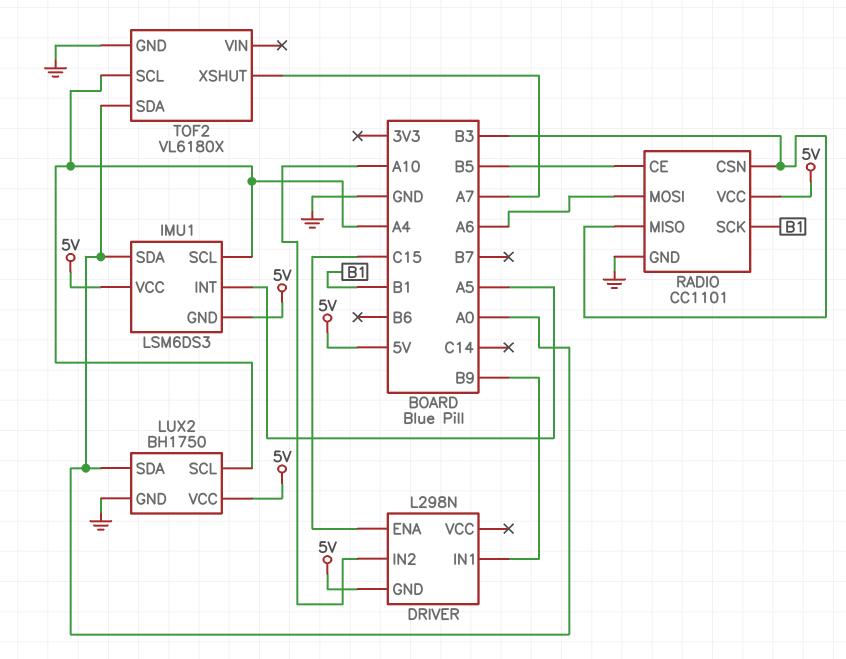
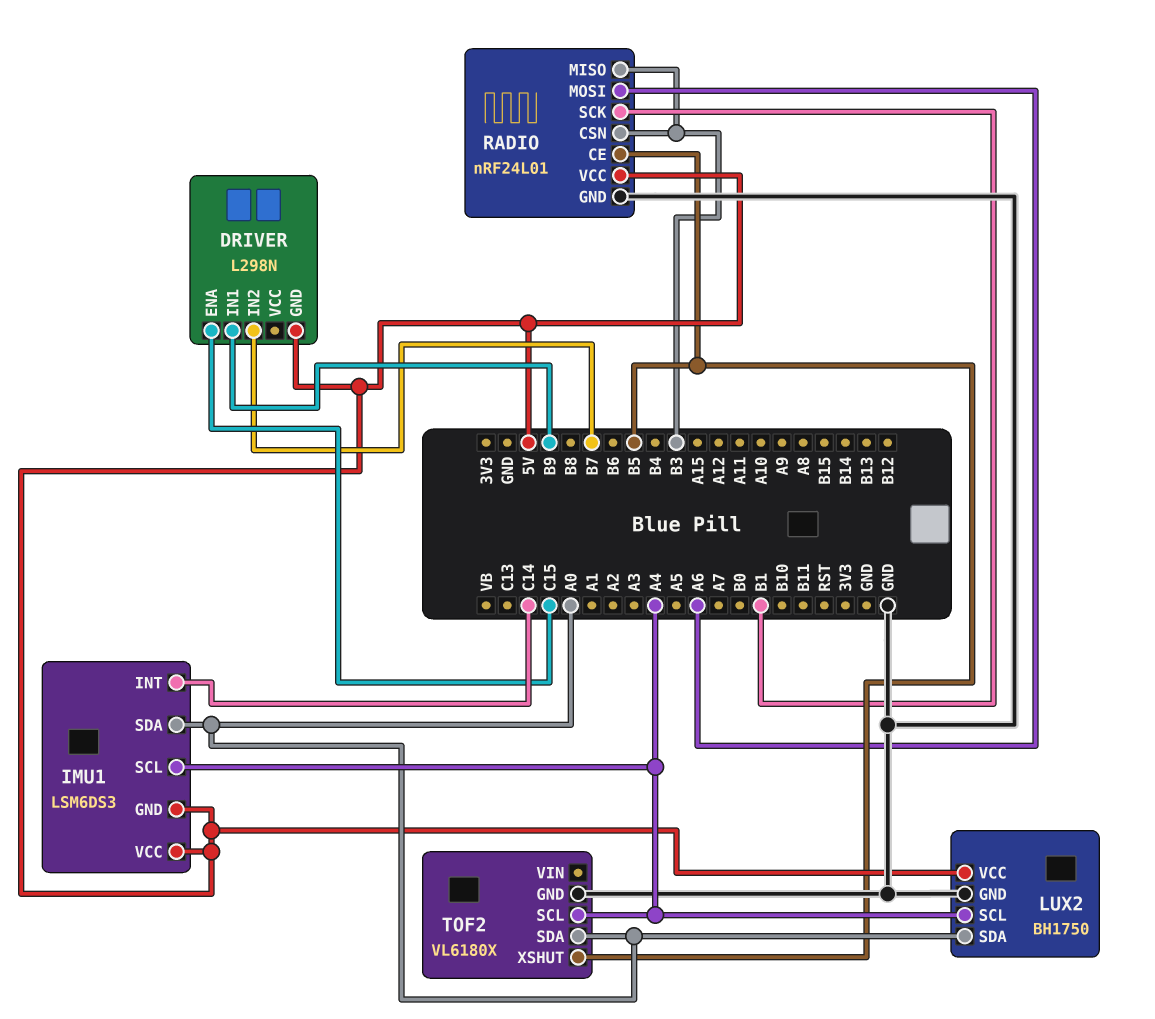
DRIVER pin IN2: A10 -> B7
IMU1 pin INT: A5 -> C14
RADIO: CC1101 -> nRF24L01
TOF2 pin XSHUT: A7 -> B5

